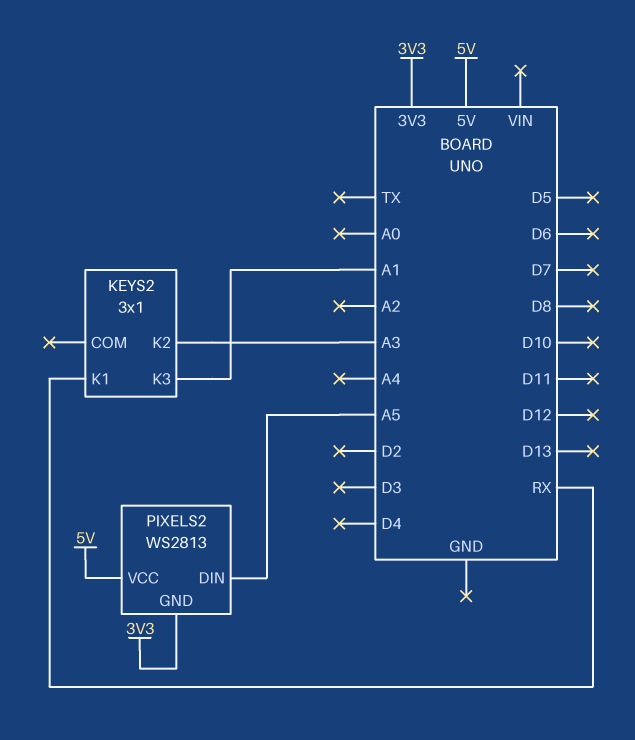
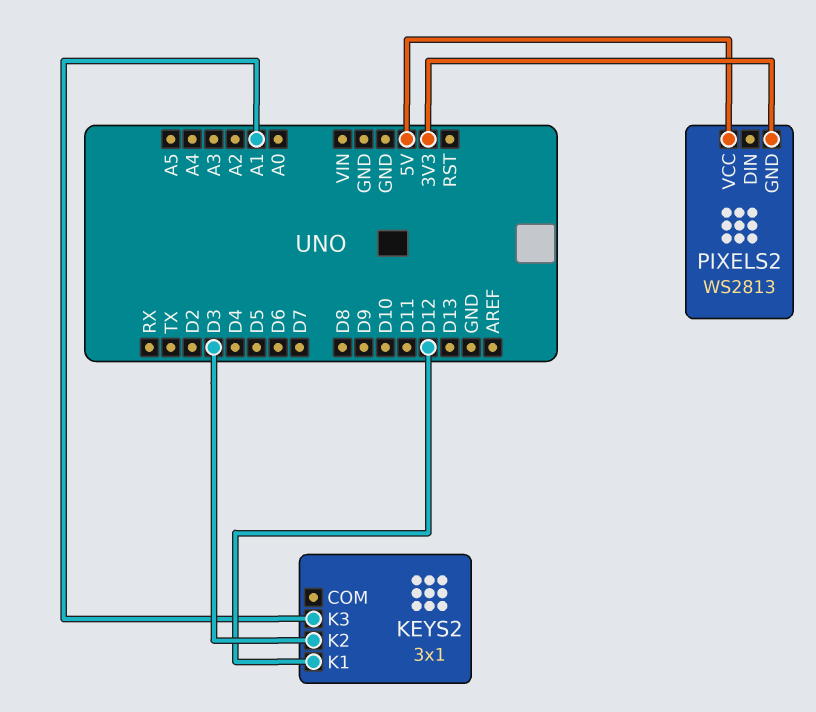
KEYS2 pin K1: RX -> D12
KEYS2 pin K2: A3 -> D3
PIXELS2 pin DIN: A5 -> none

